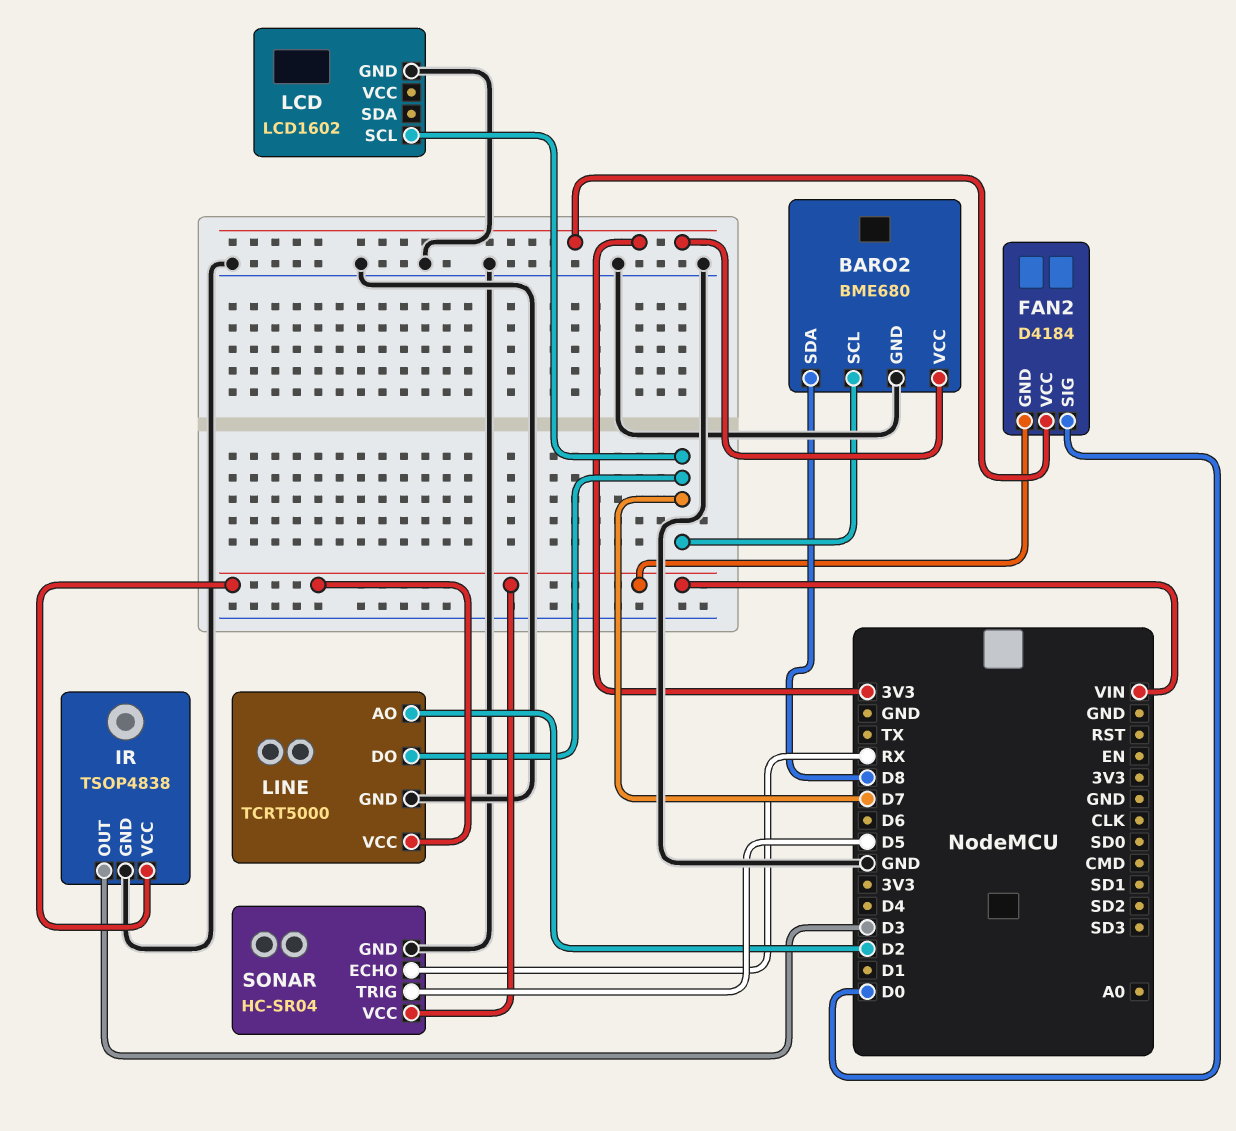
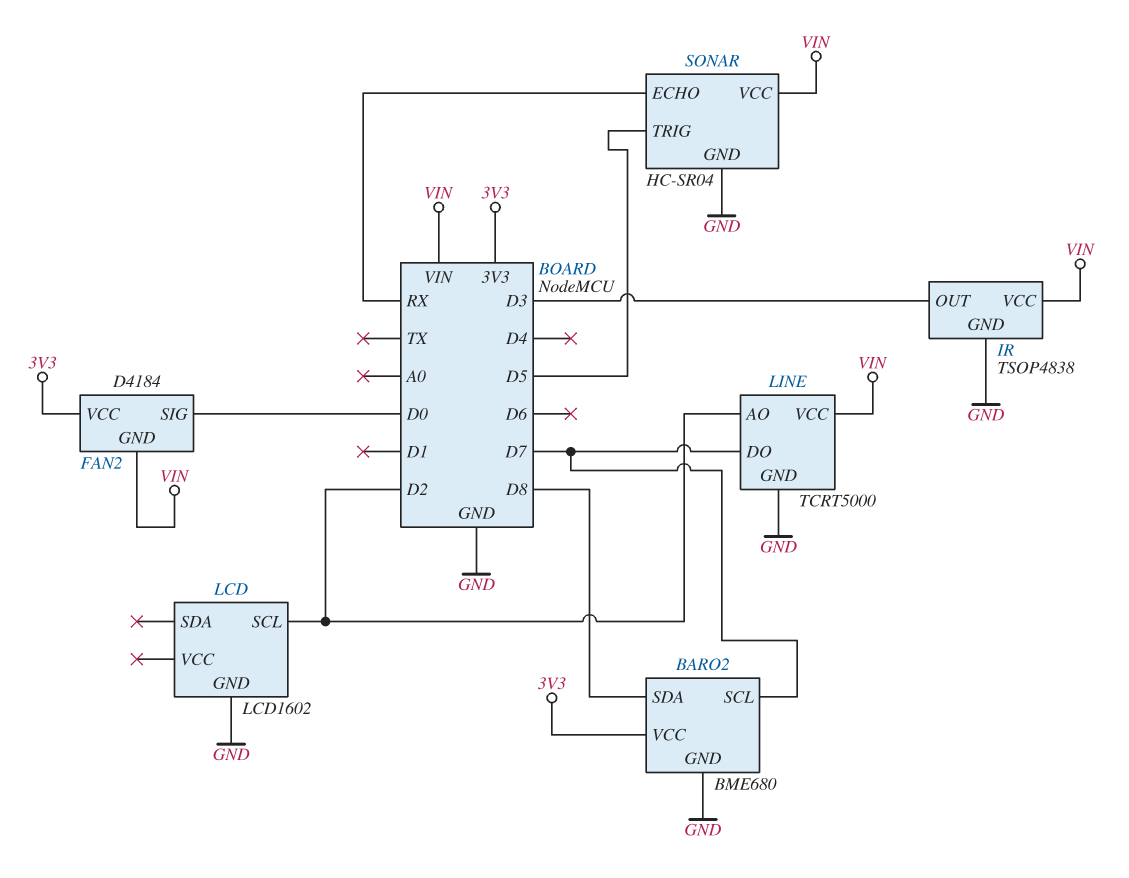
LCD pin SCL: D7 -> D2

